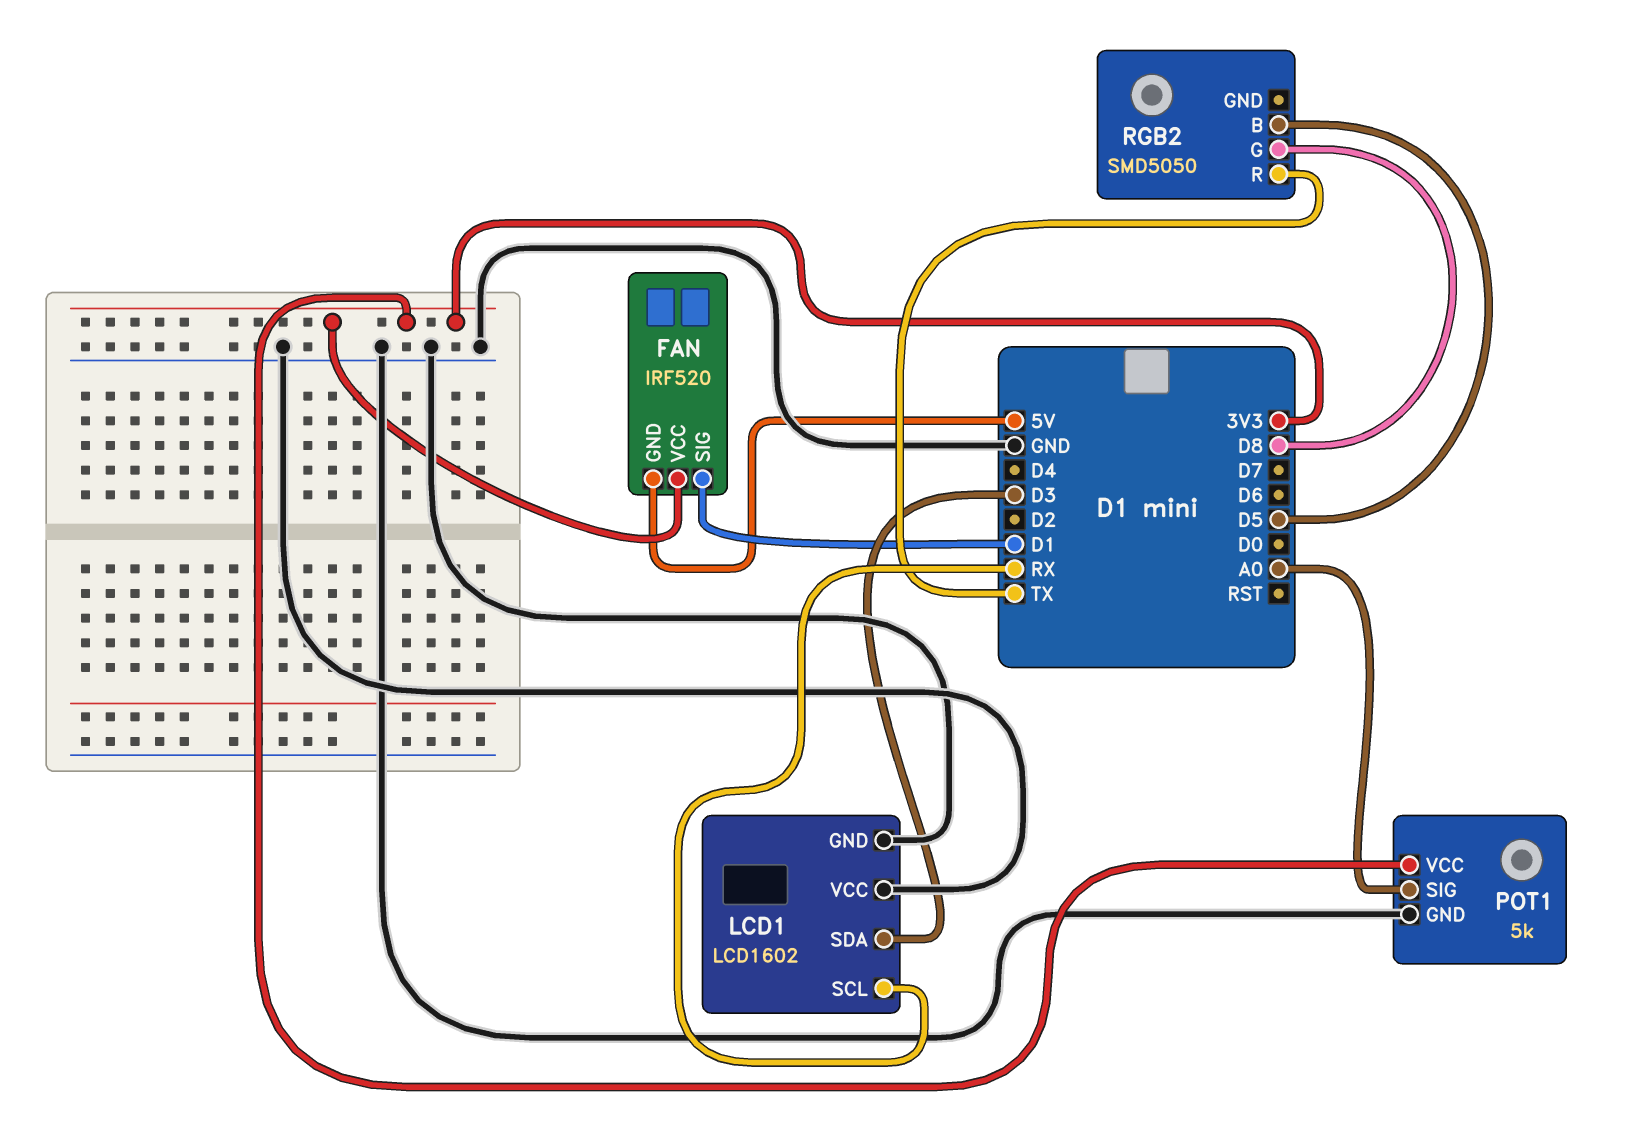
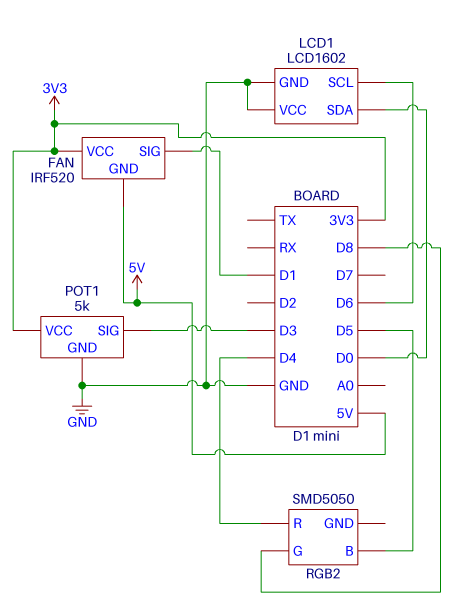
LCD1 pin SCL: RX -> D6
LCD1 pin SDA: D3 -> D0
POT1 pin SIG: A0 -> D3
RGB2 pin R: TX -> D4

